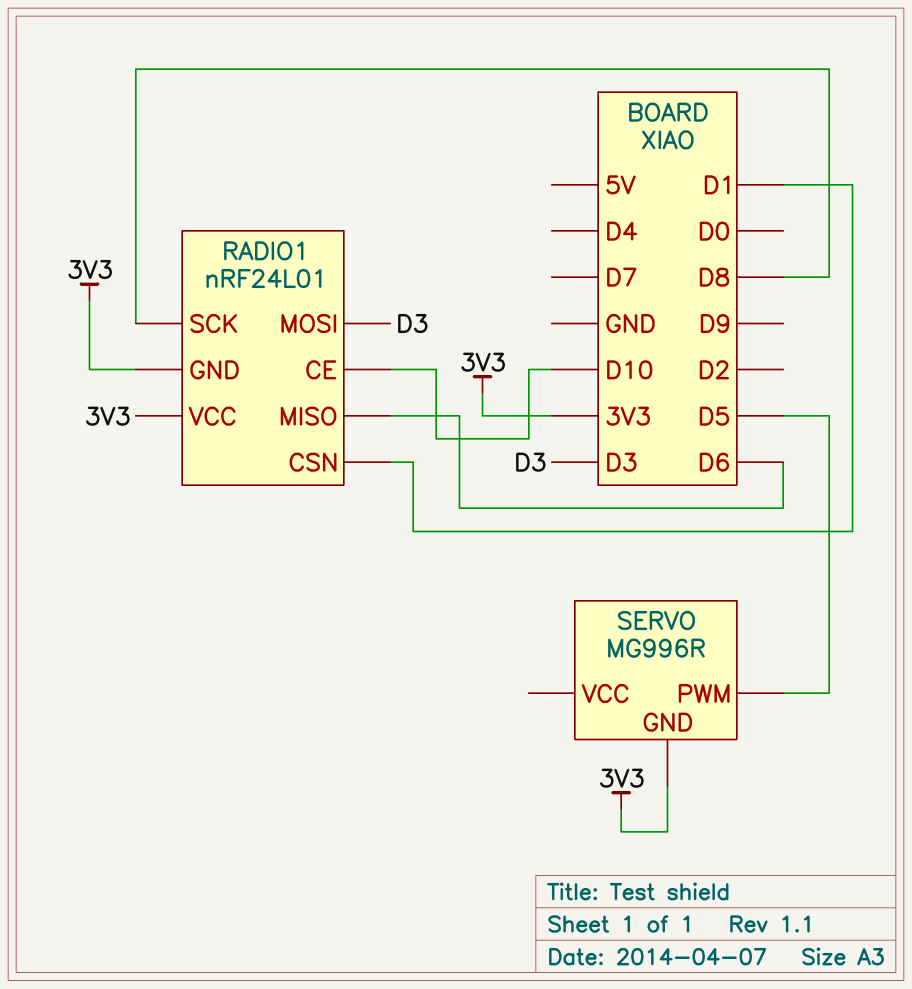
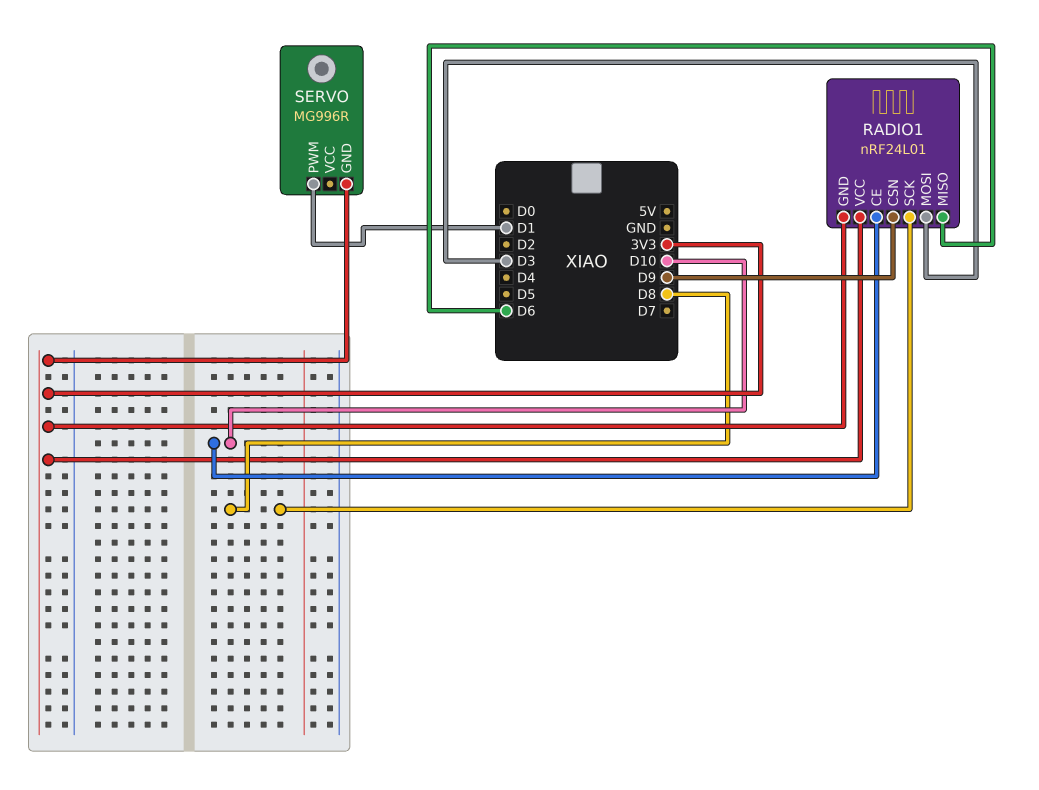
RADIO1 pin CSN: D1 -> D9
SERVO pin PWM: D5 -> D1

